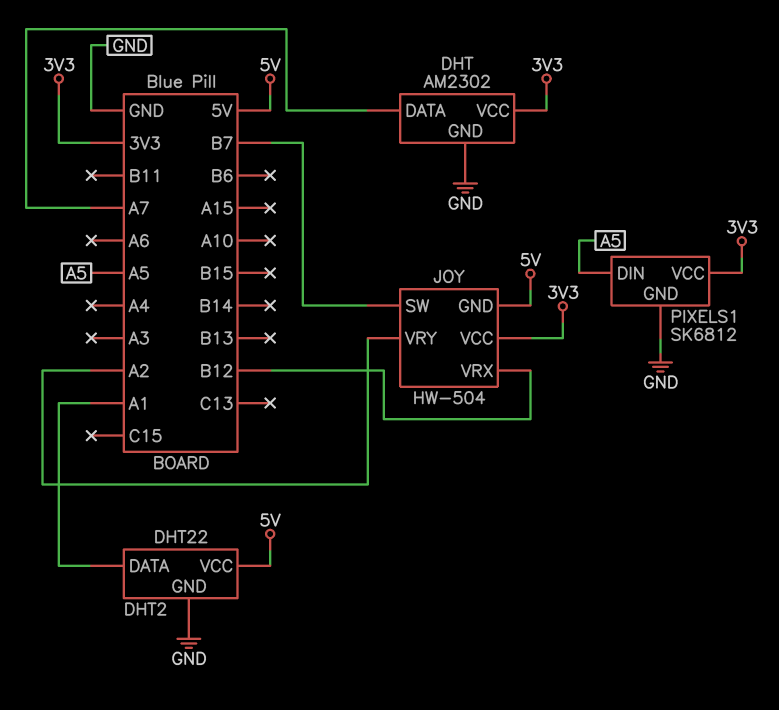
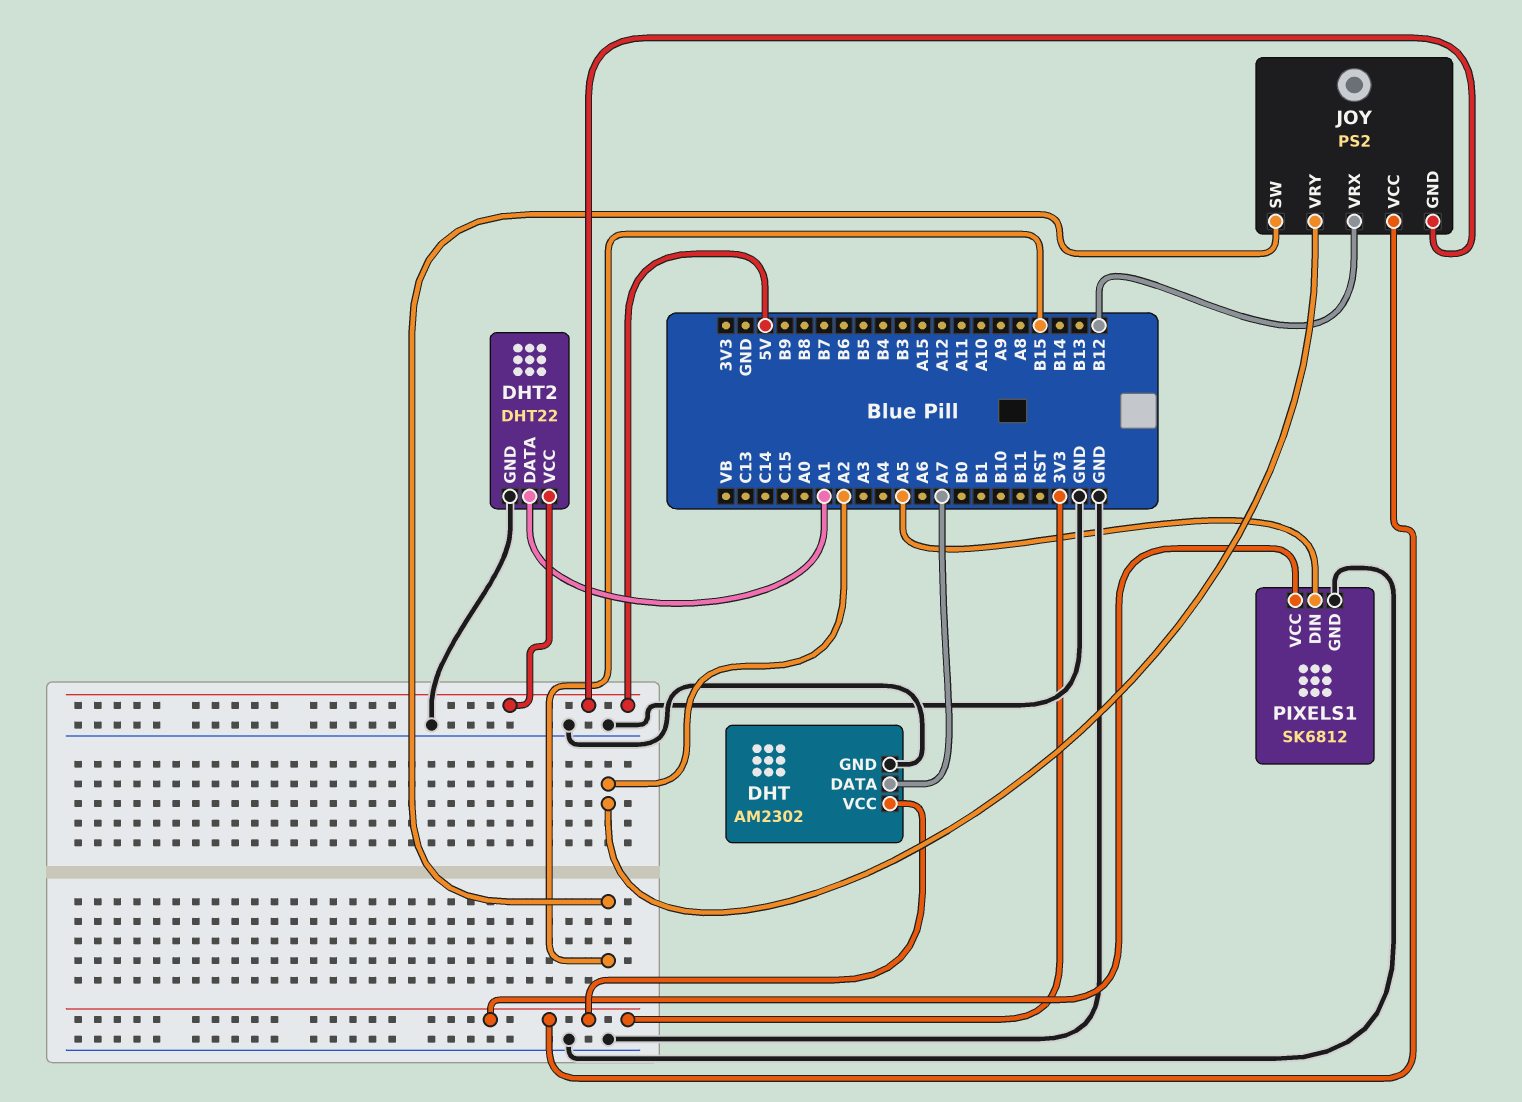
JOY: HW-504 -> PS2
JOY pin SW: B7 -> B15

